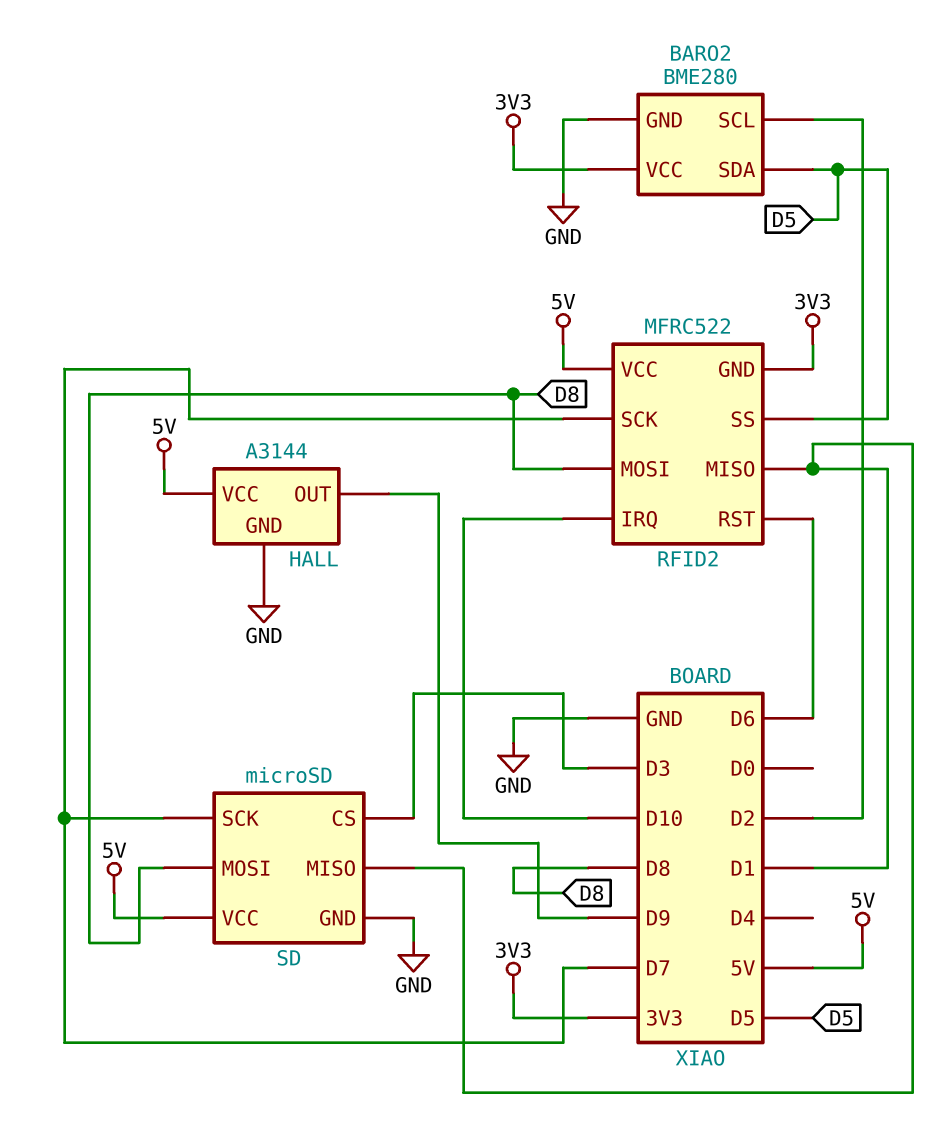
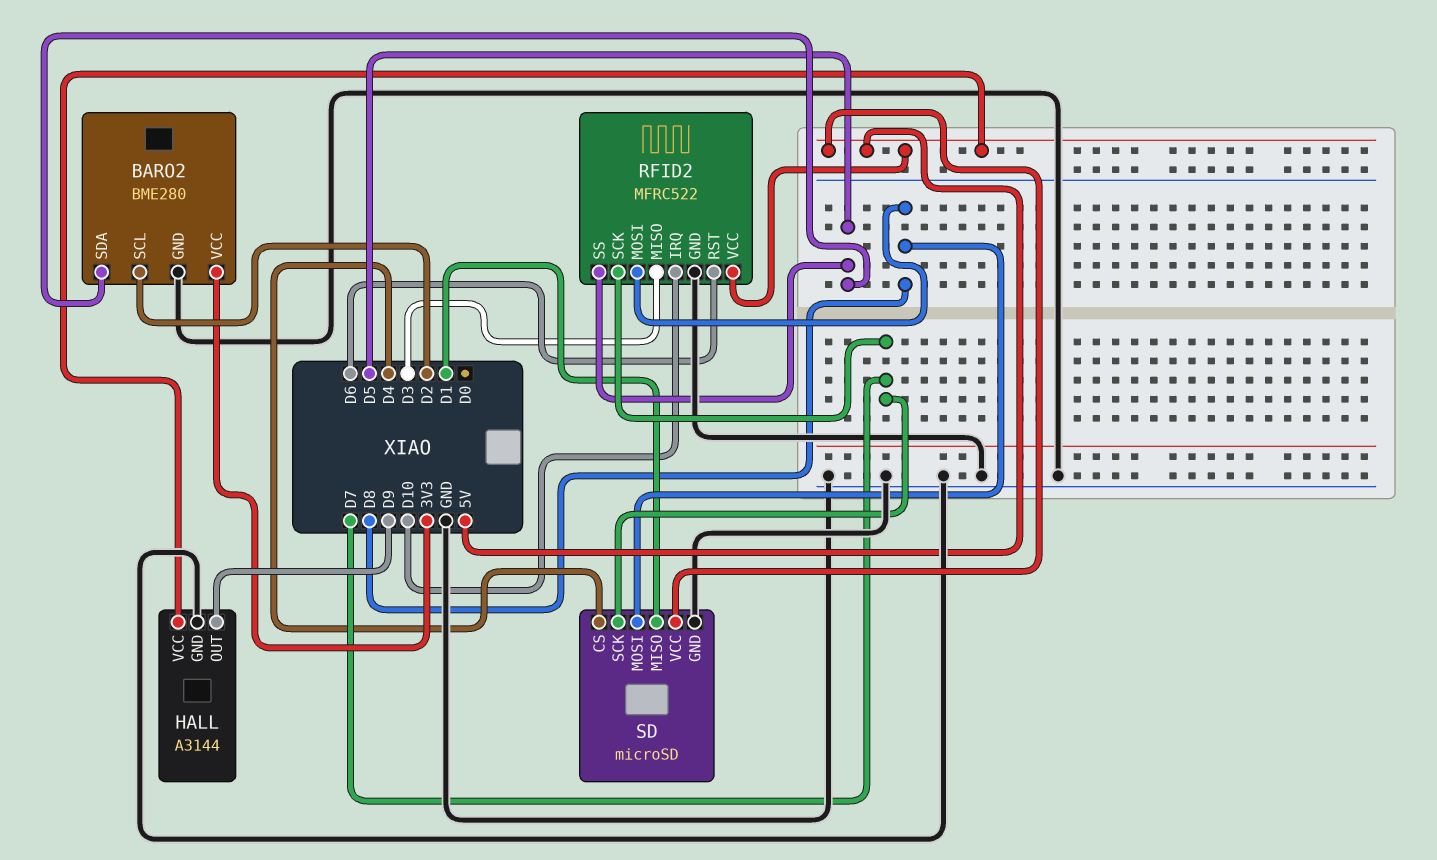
RFID2 pin GND: 3V3 -> GND
RFID2 pin MISO: D1 -> D3
SD pin CS: D3 -> D4

